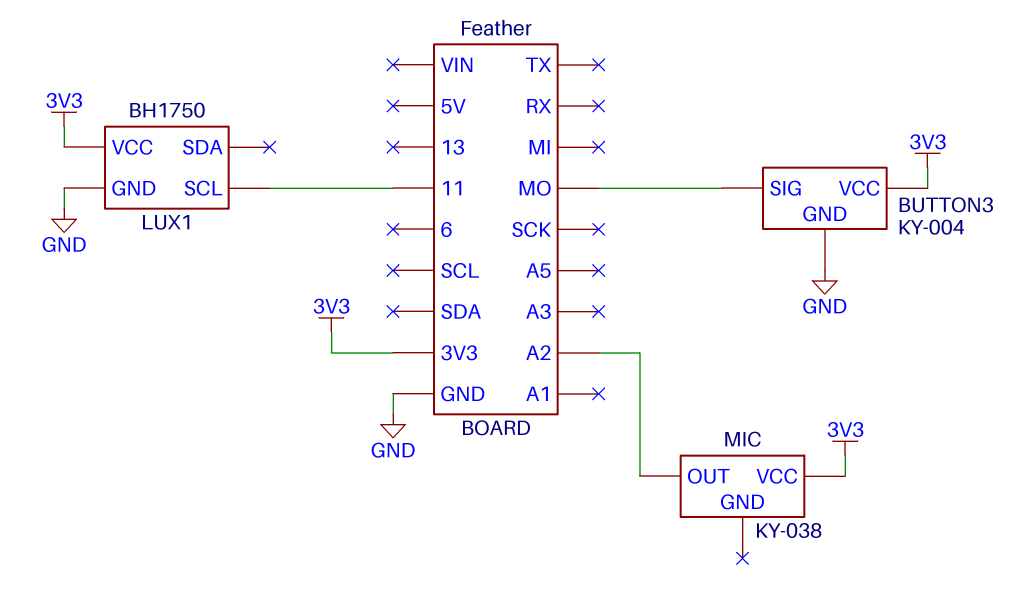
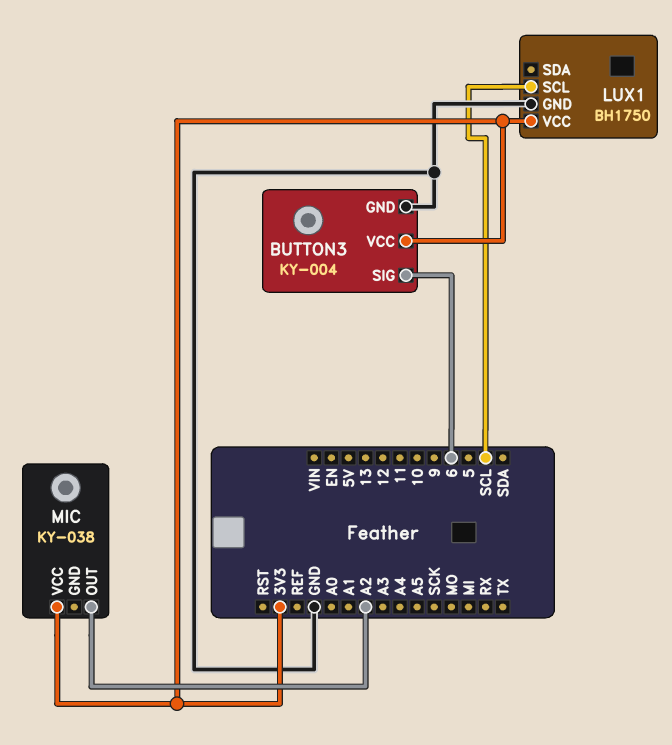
BUTTON3 pin SIG: MO -> 6
LUX1 pin SCL: 11 -> SCL

